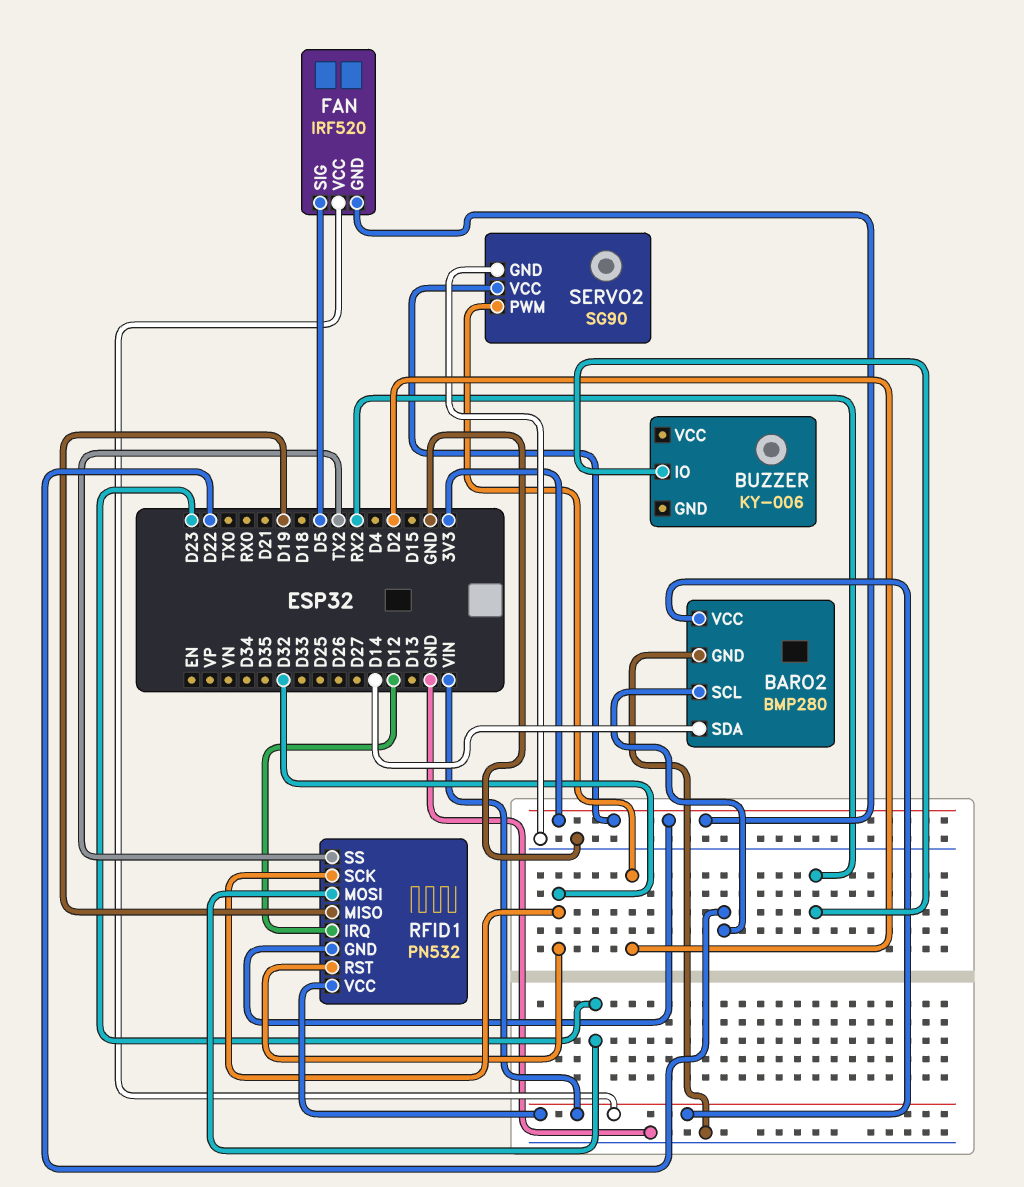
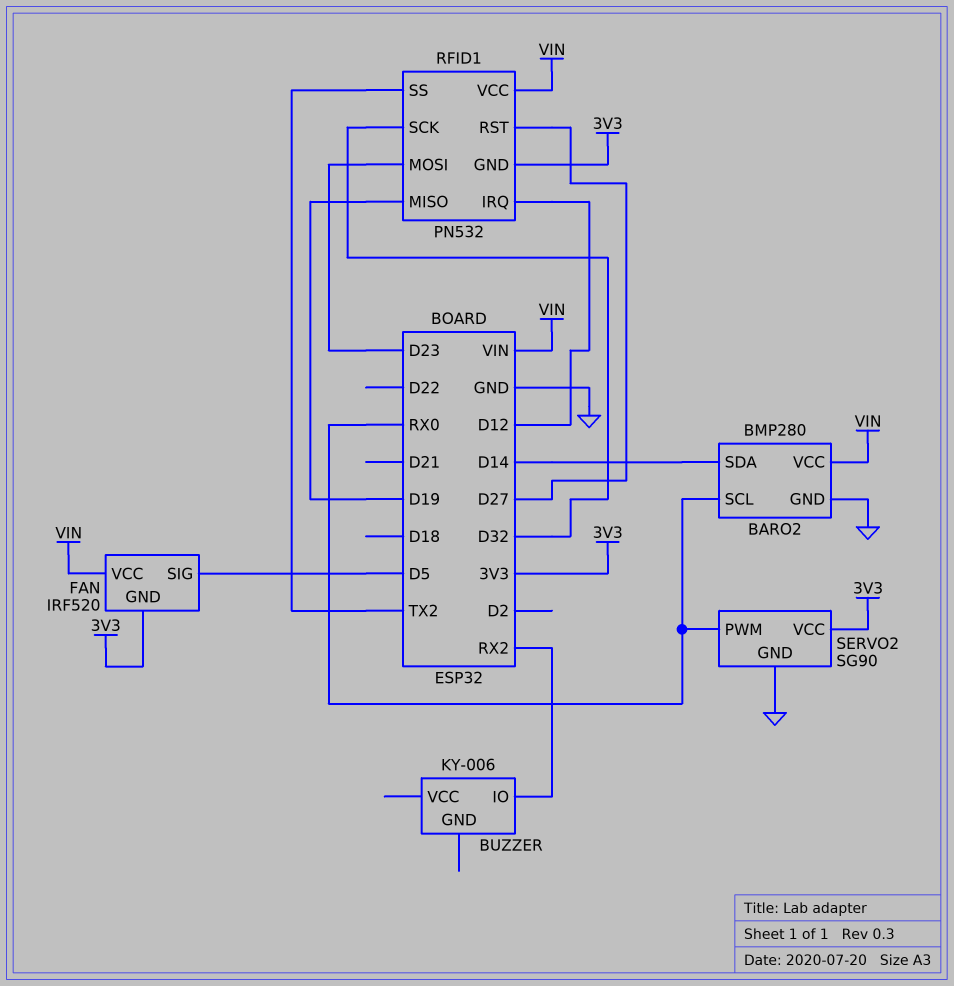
BARO2 pin SCL: D22 -> RX0
RFID1 pin RST: D32 -> D27
SERVO2 pin PWM: D2 -> RX0

